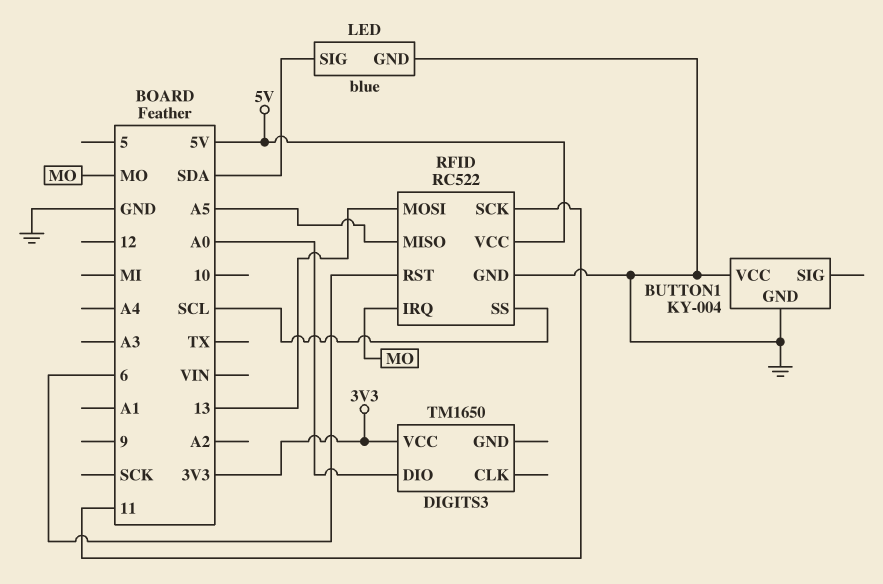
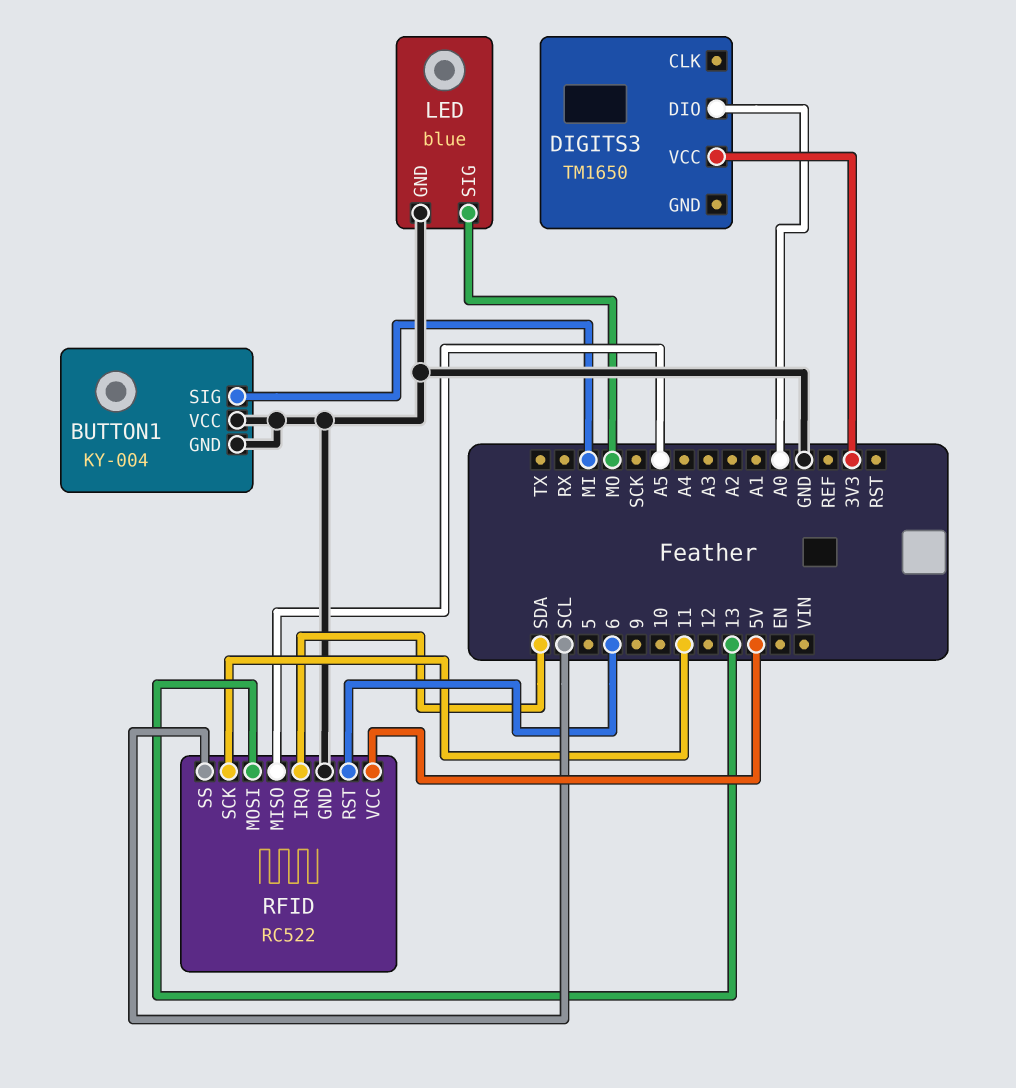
BUTTON1 pin SIG: none -> MI
LED pin SIG: SDA -> MO
RFID pin IRQ: MO -> SDA

